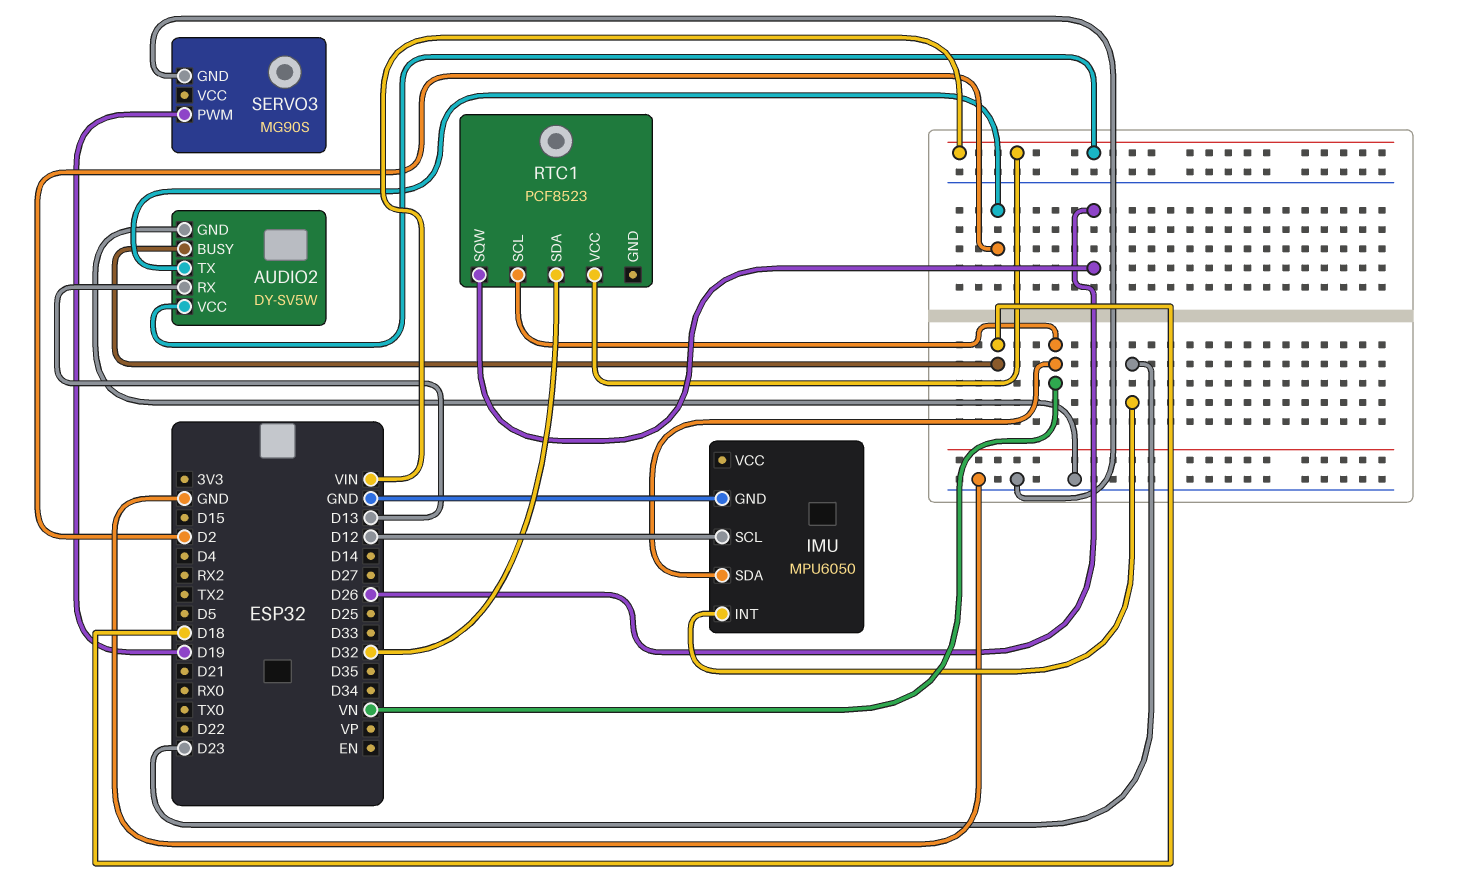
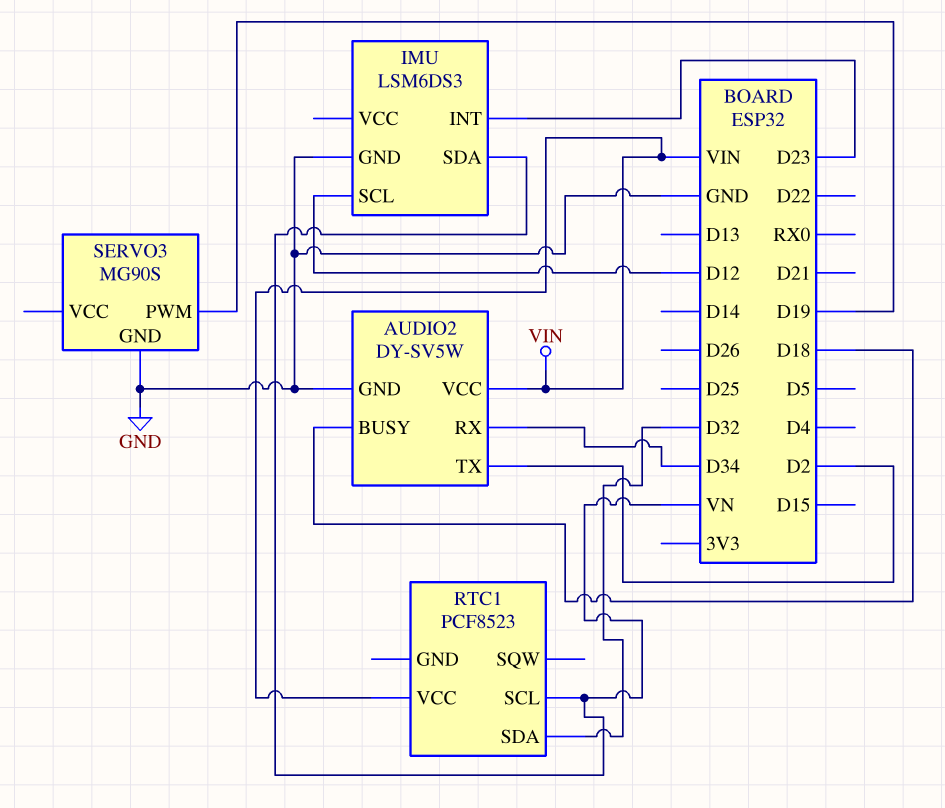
AUDIO2 pin RX: D13 -> D34
IMU: MPU6050 -> LSM6DS3
RTC1 pin SQW: D26 -> none

